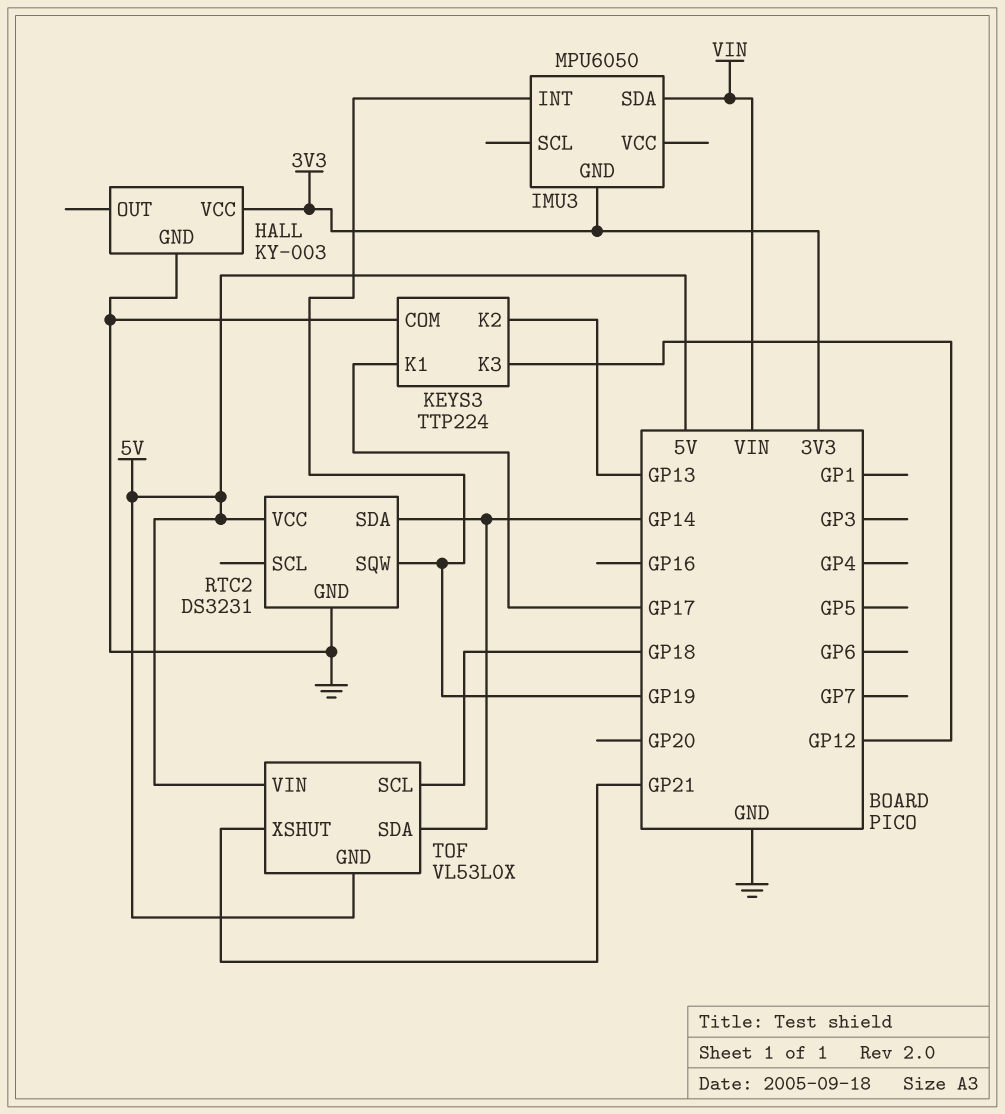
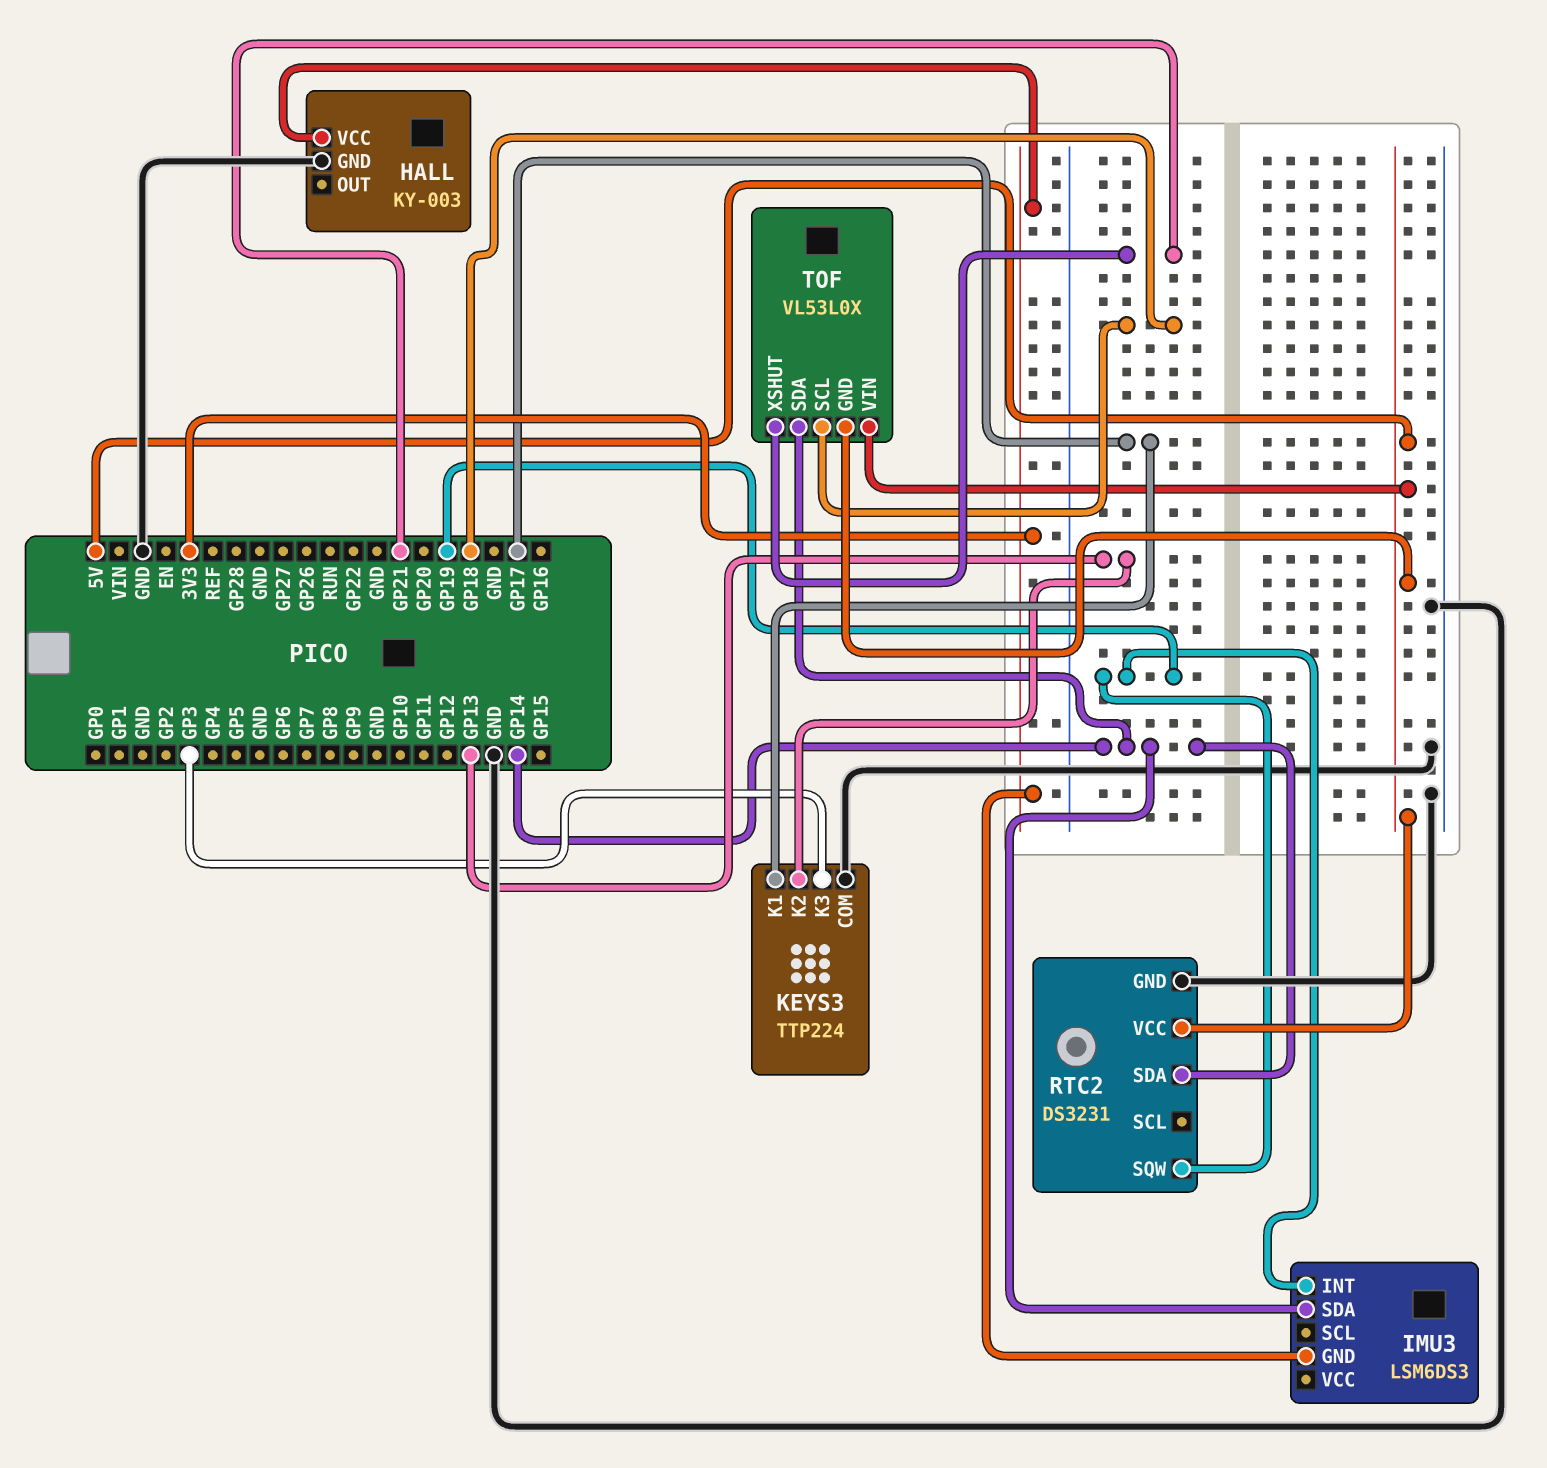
IMU3: MPU6050 -> LSM6DS3
IMU3 pin SDA: VIN -> GP14
KEYS3 pin K3: GP12 -> GP3

